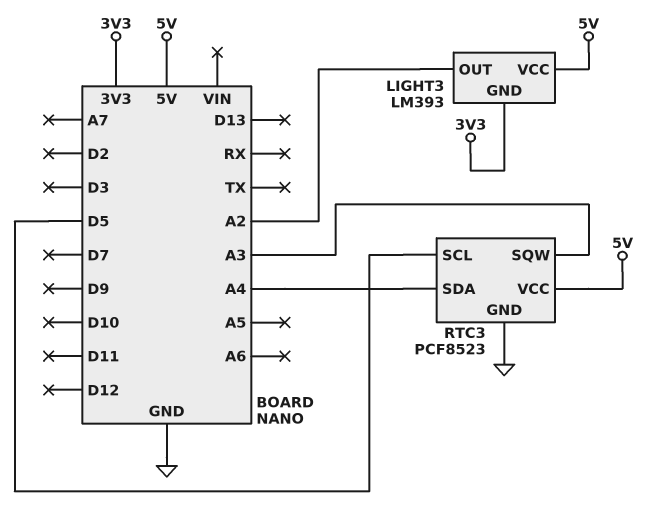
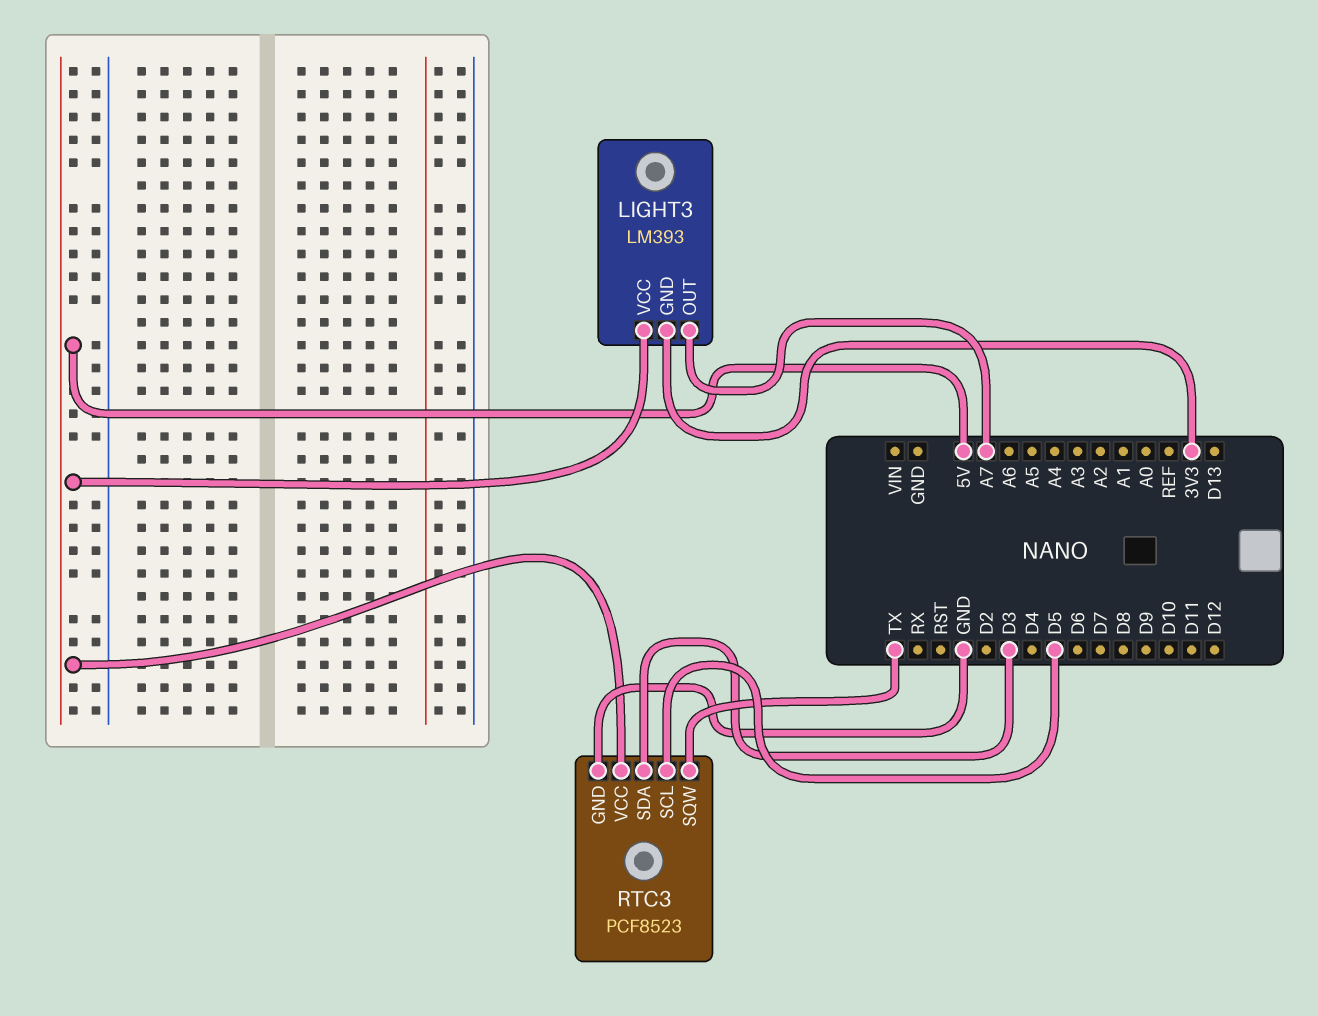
LIGHT3 pin OUT: A2 -> A7
RTC3 pin SDA: A4 -> D3
RTC3 pin SQW: A3 -> TX

